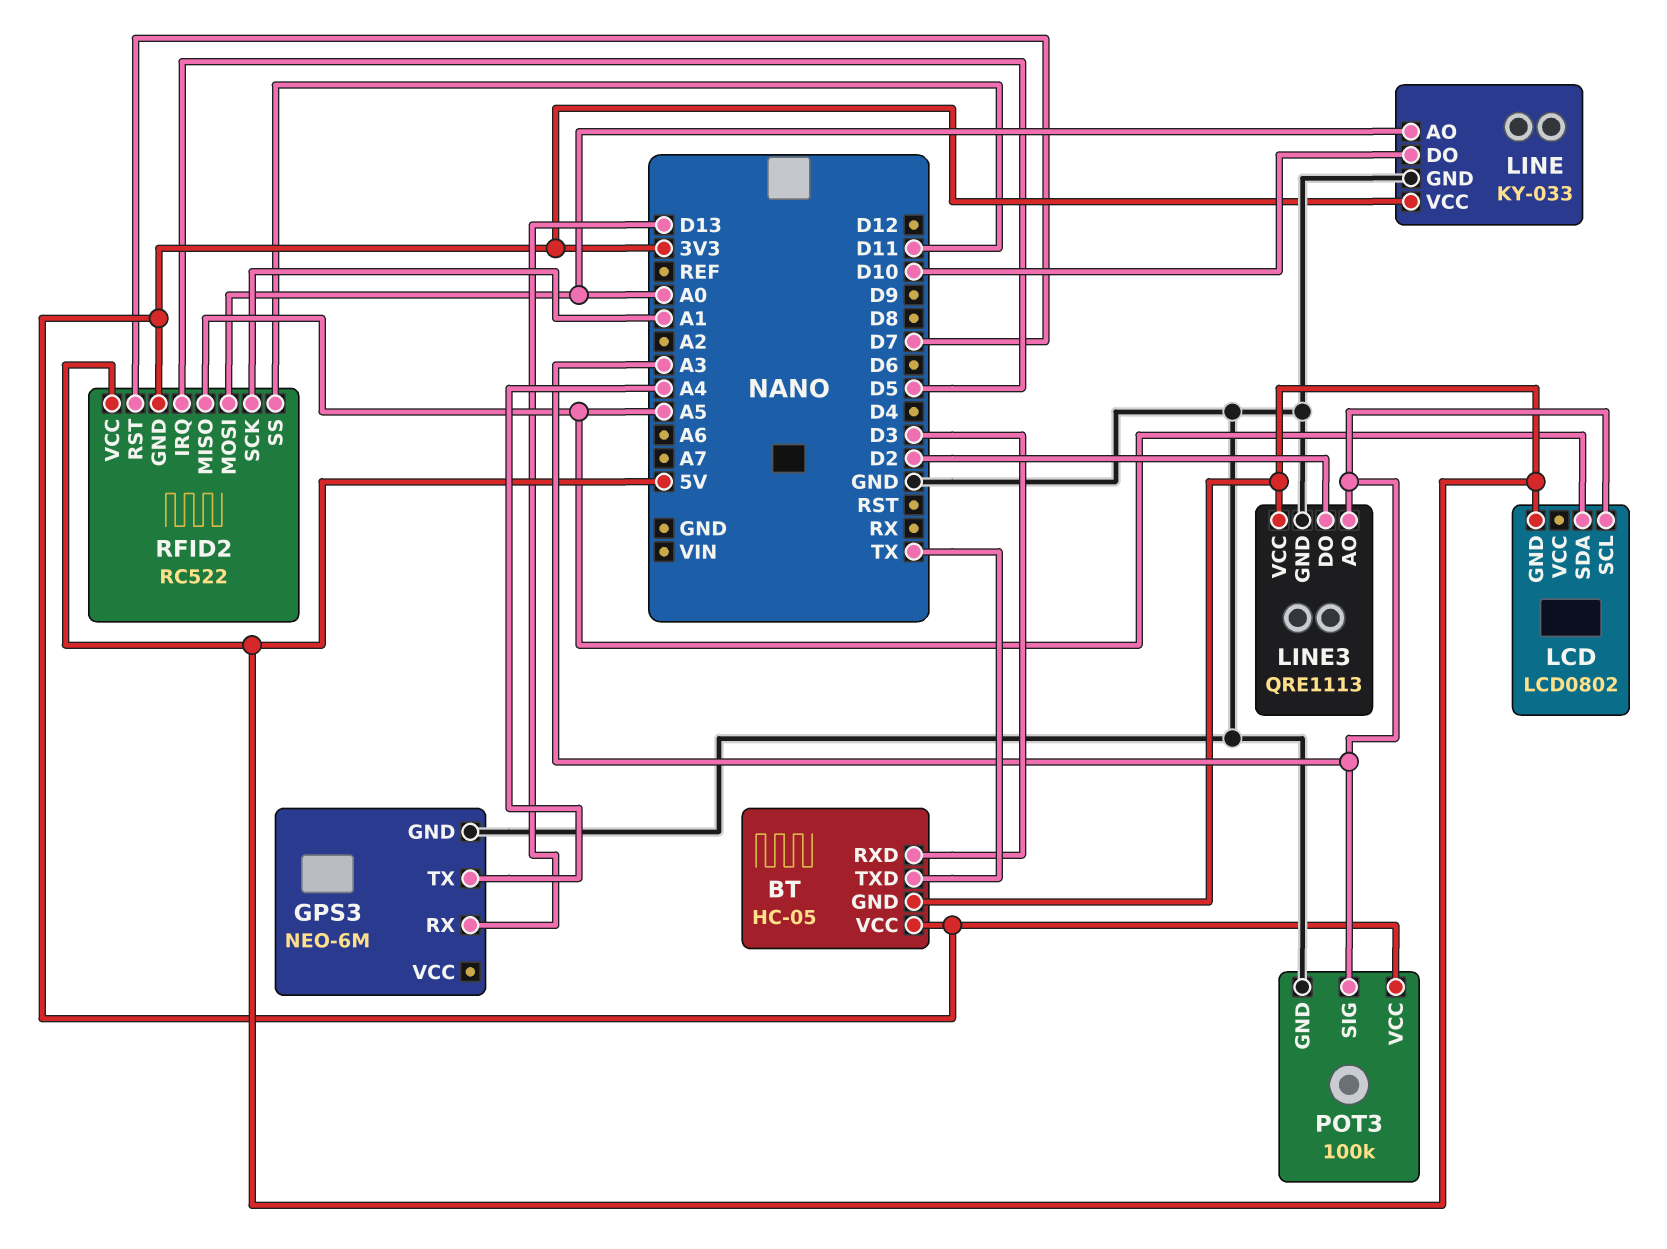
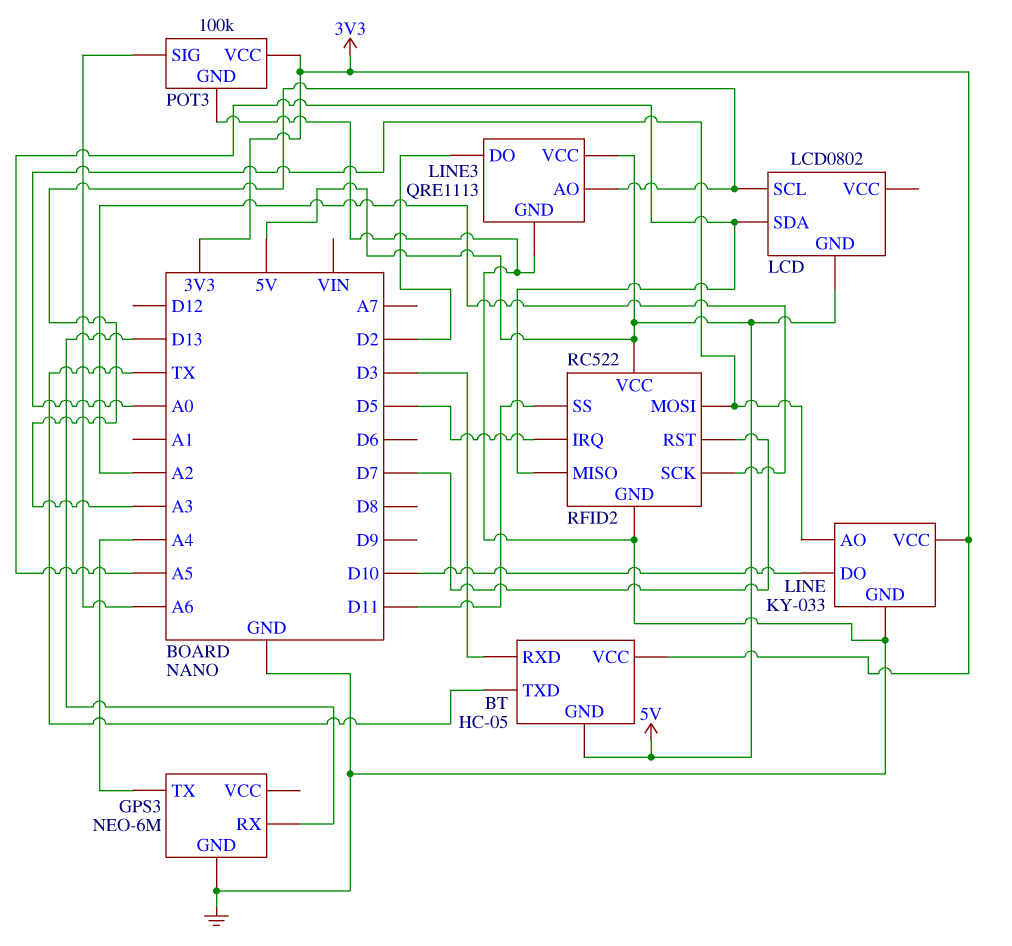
POT3 pin SIG: A3 -> A6
RFID2 pin GND: 3V3 -> GND
RFID2 pin SCK: A1 -> A2

